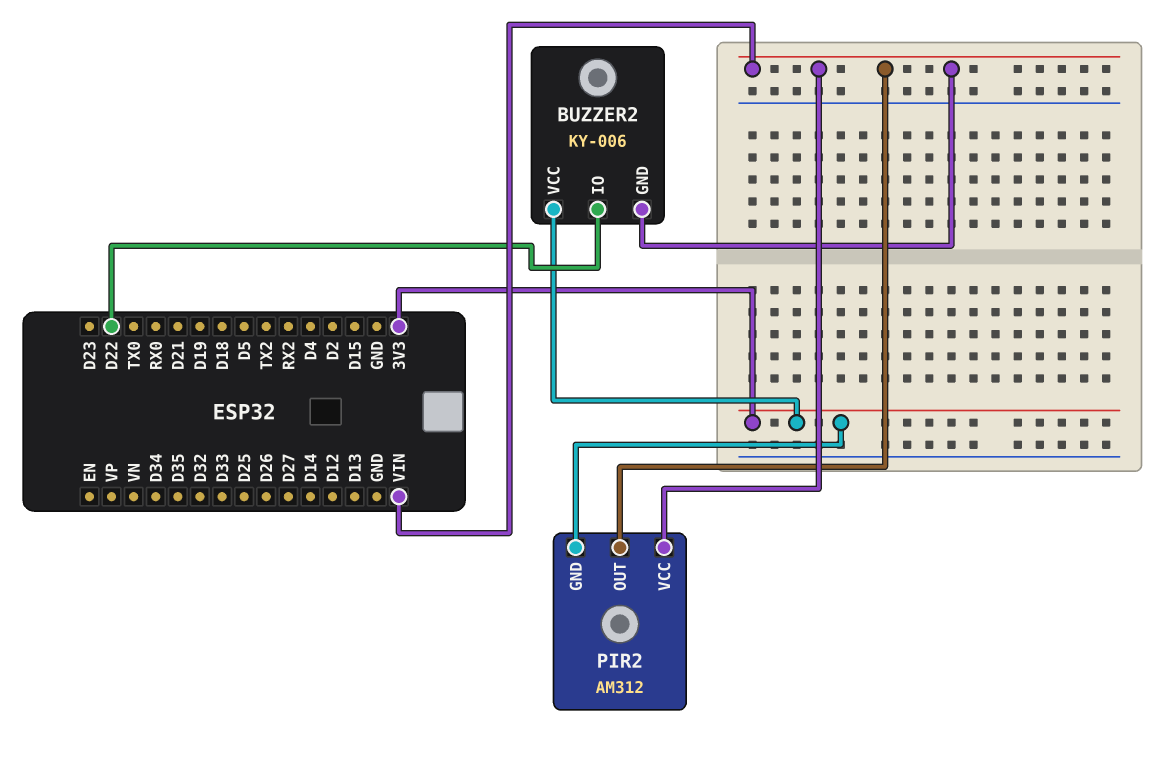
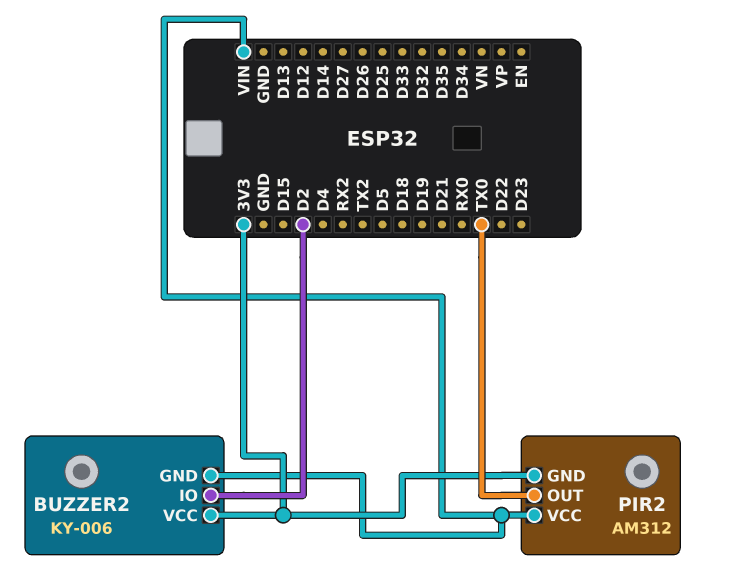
BUZZER2 pin IO: D22 -> D2
PIR2 pin OUT: VIN -> TX0

